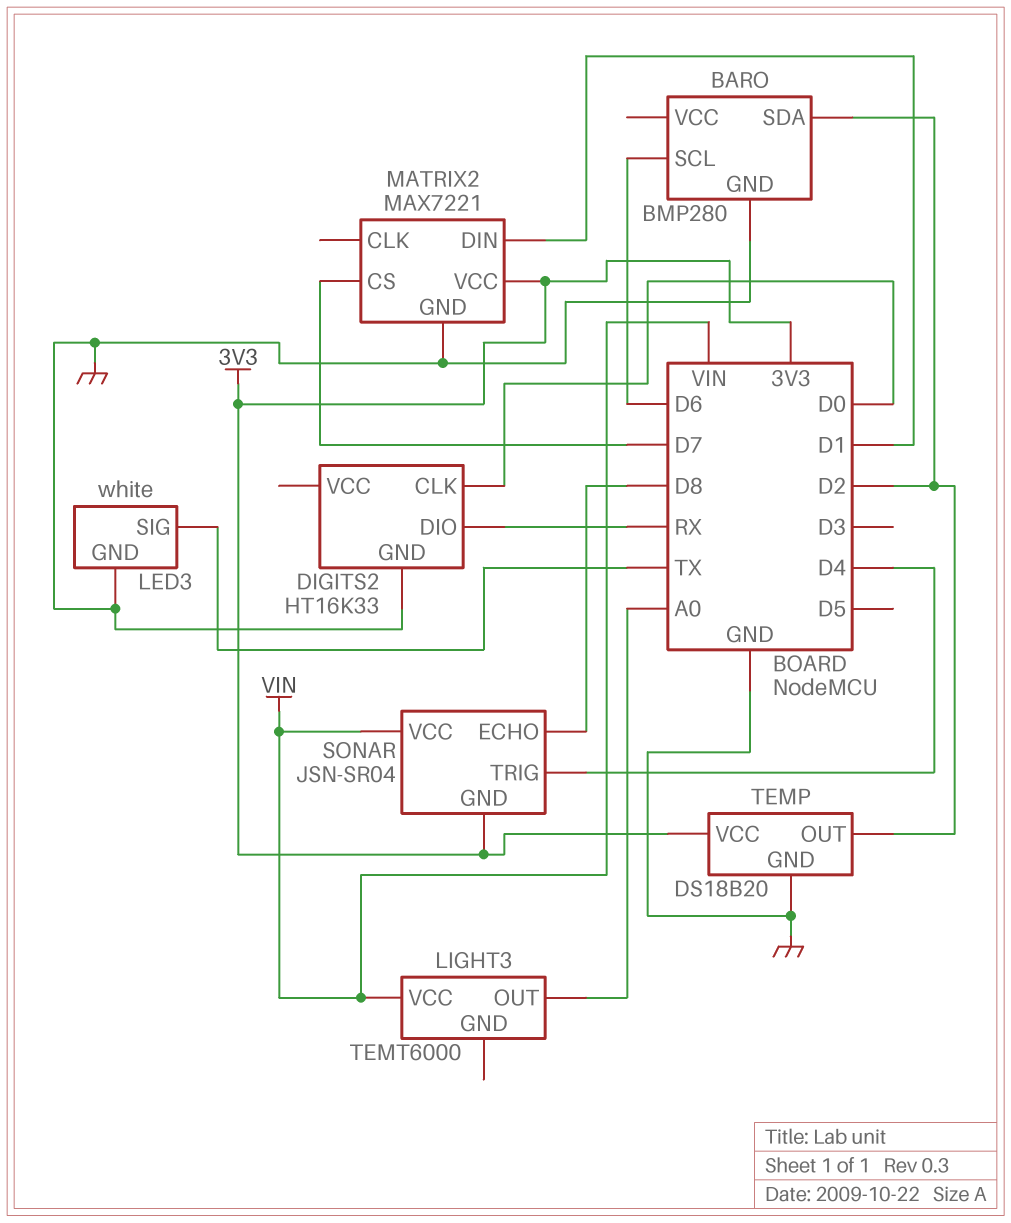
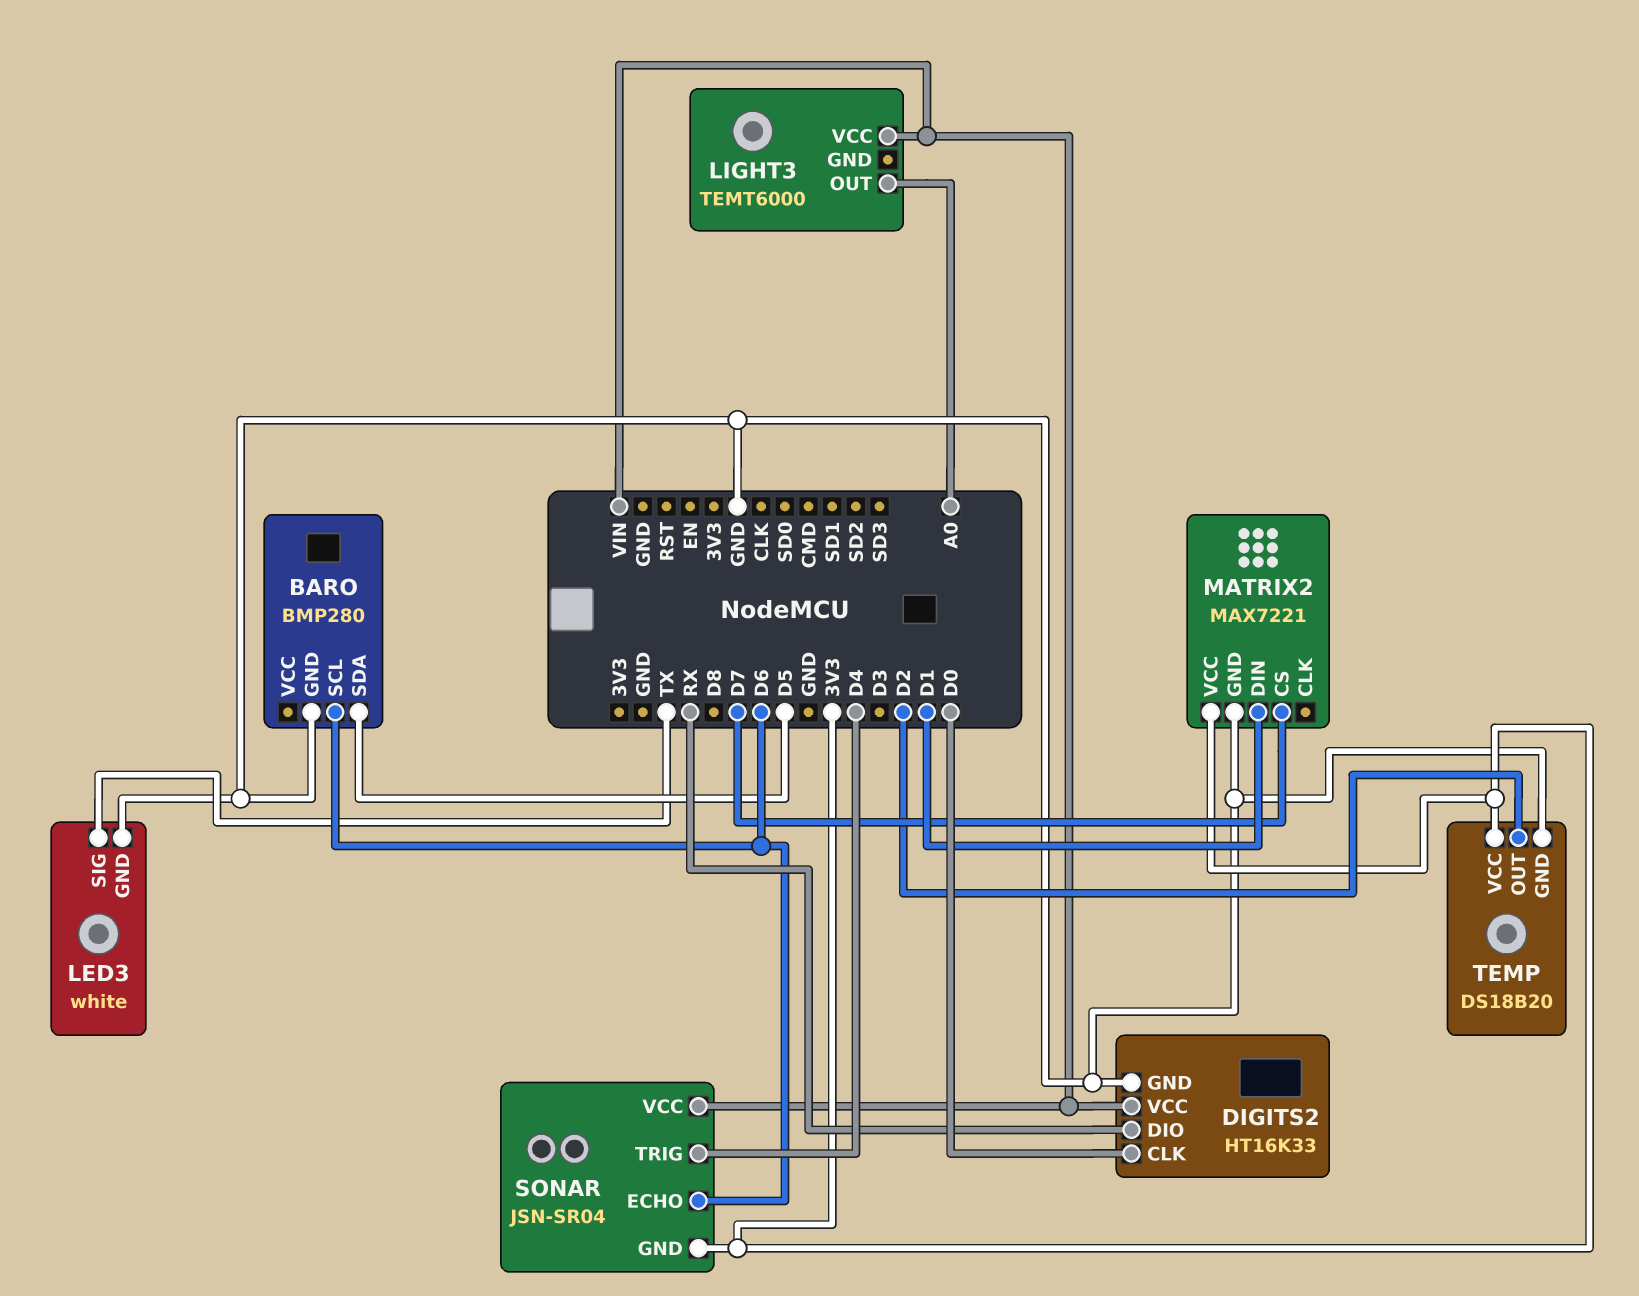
BARO pin SDA: D2 -> D5
DIGITS2 pin VCC: none -> VIN
SONAR pin ECHO: D8 -> D6

